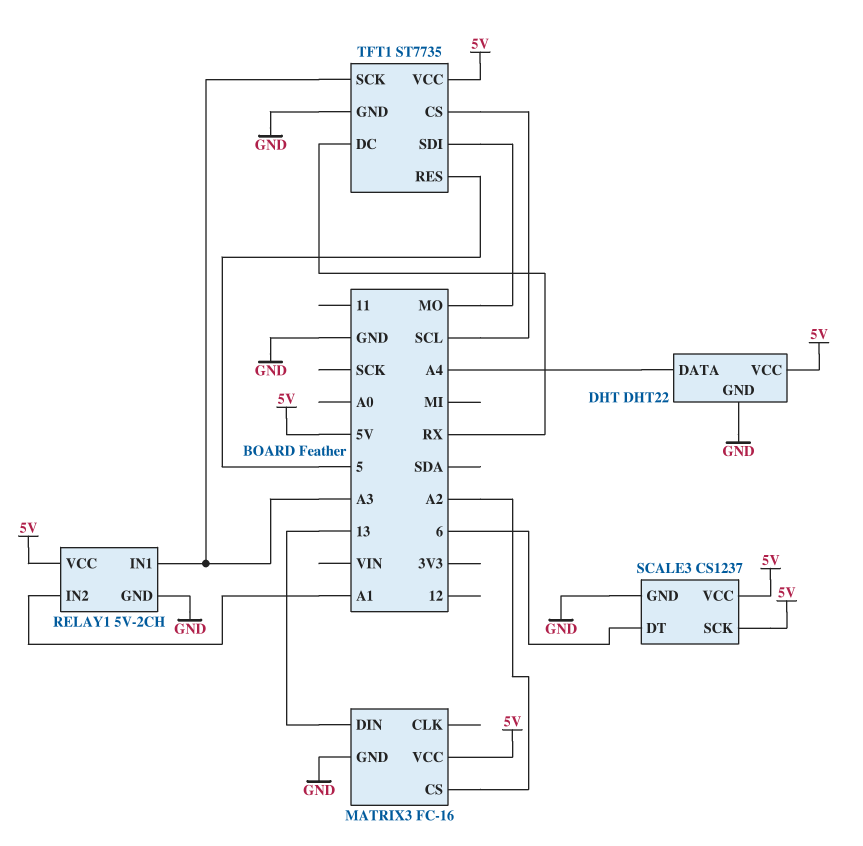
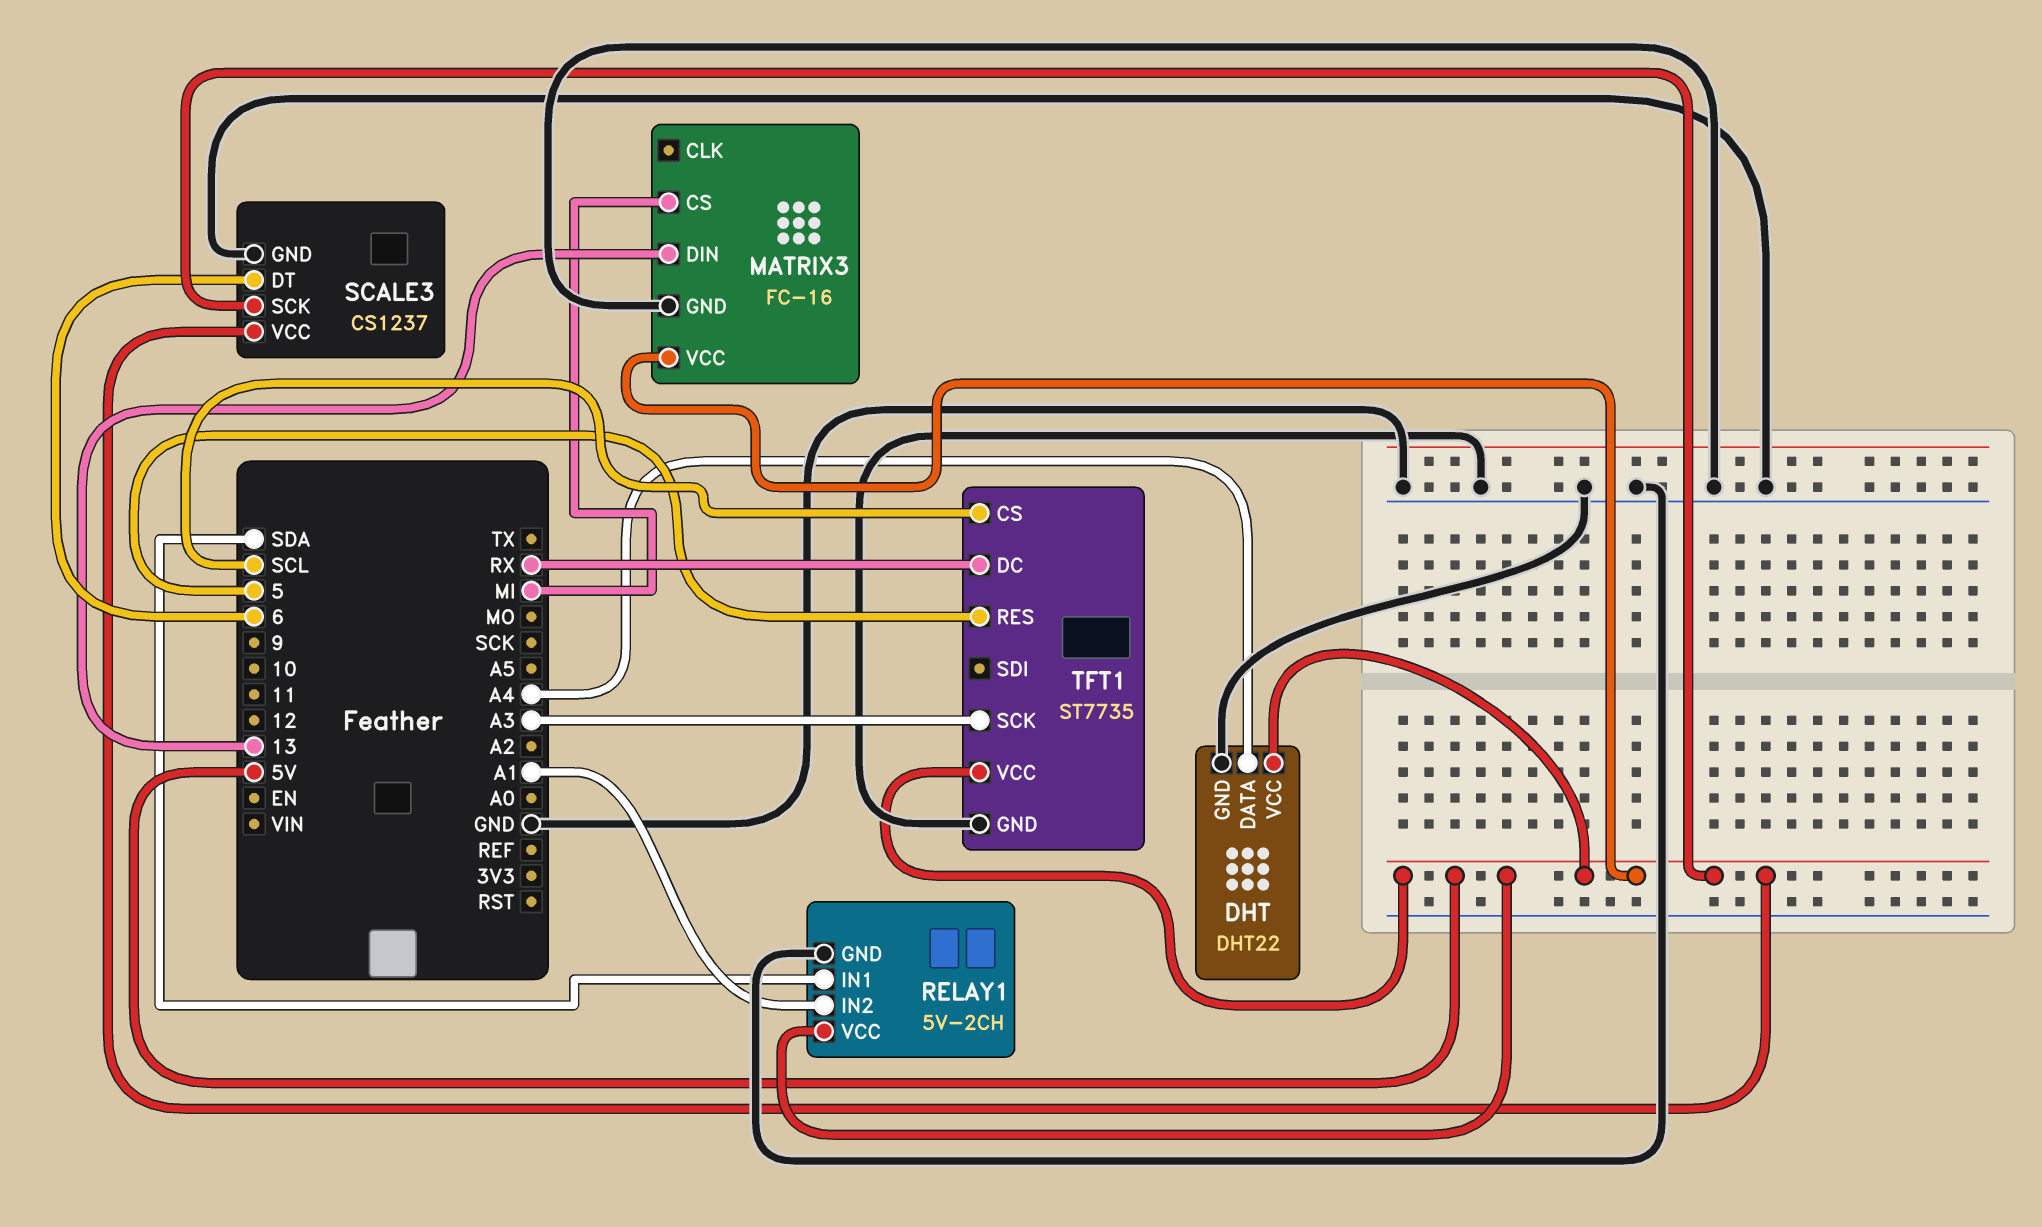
MATRIX3 pin CS: A2 -> MI
RELAY1 pin IN1: A3 -> SDA
TFT1 pin SDI: MO -> none

